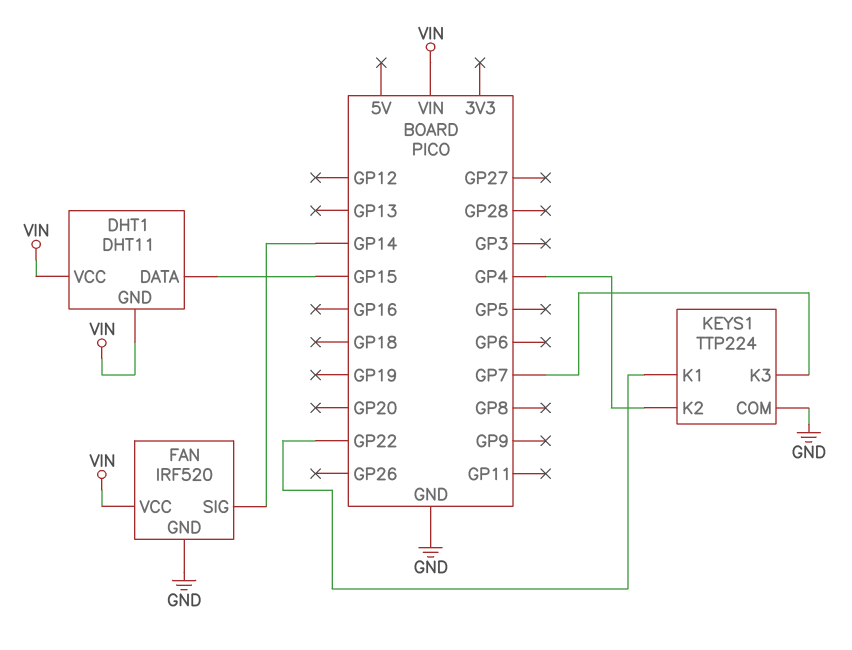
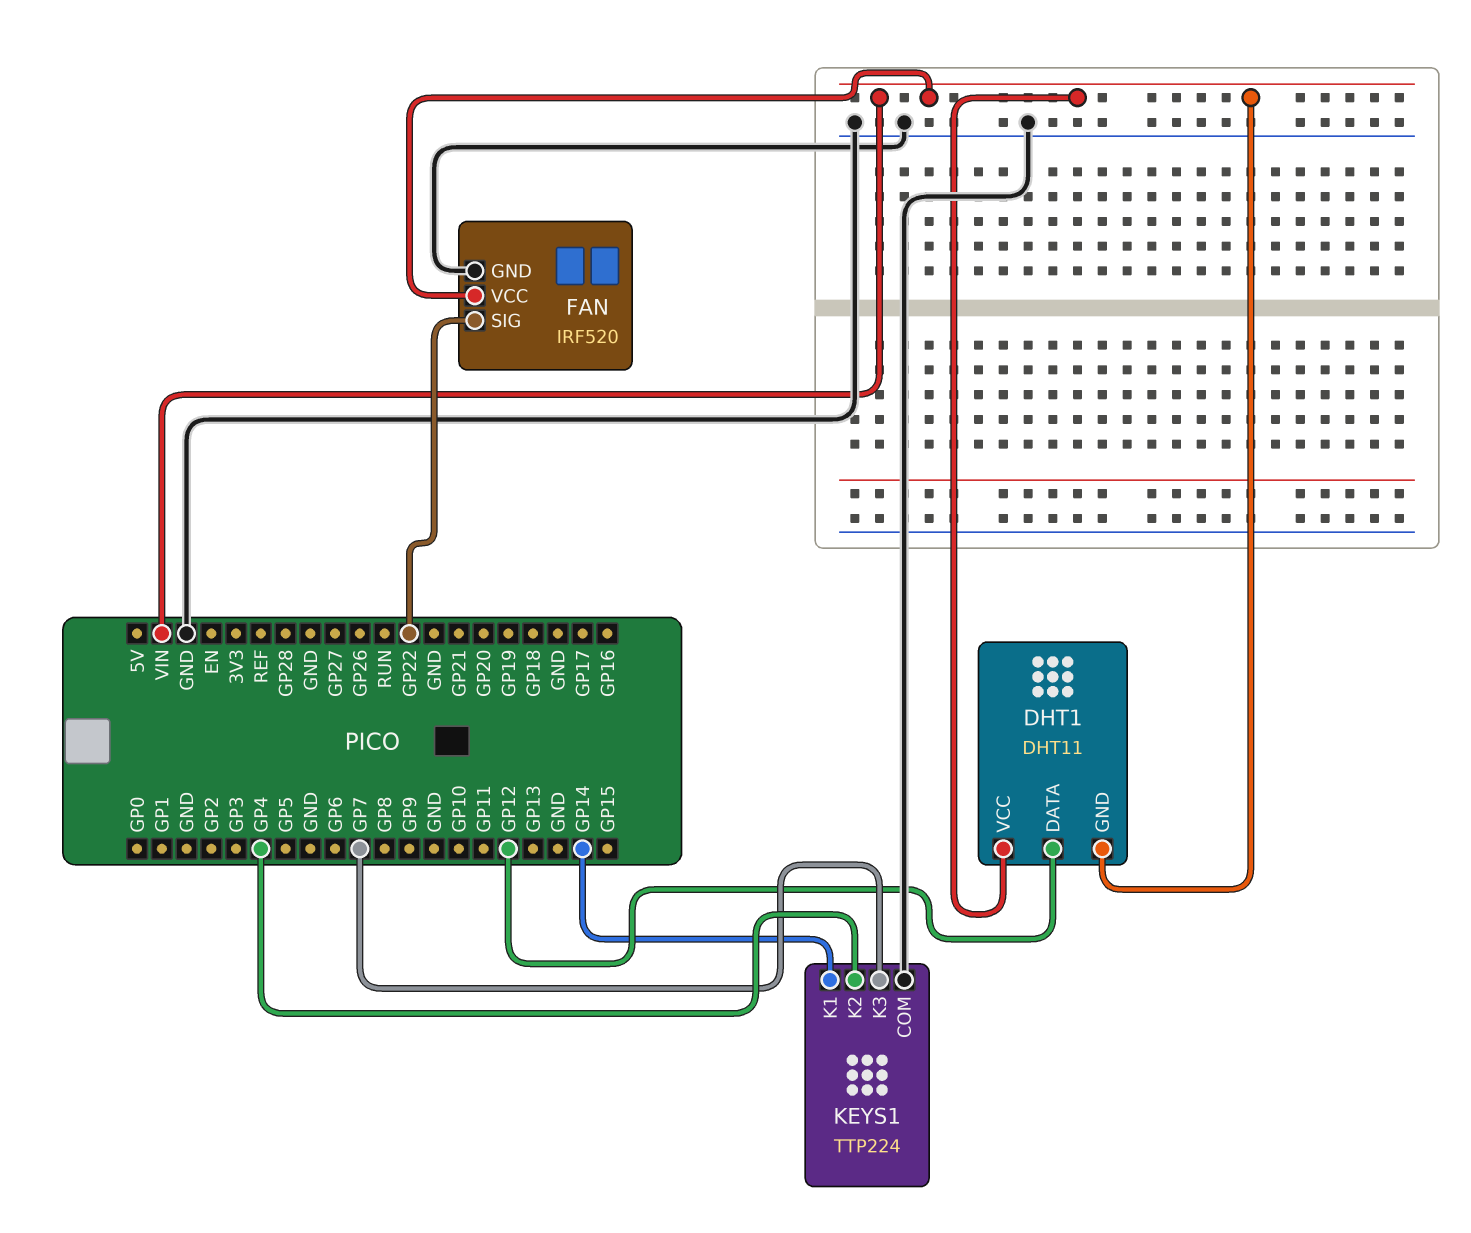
DHT1 pin DATA: GP15 -> GP12
FAN pin SIG: GP14 -> GP22
KEYS1 pin K1: GP22 -> GP14

